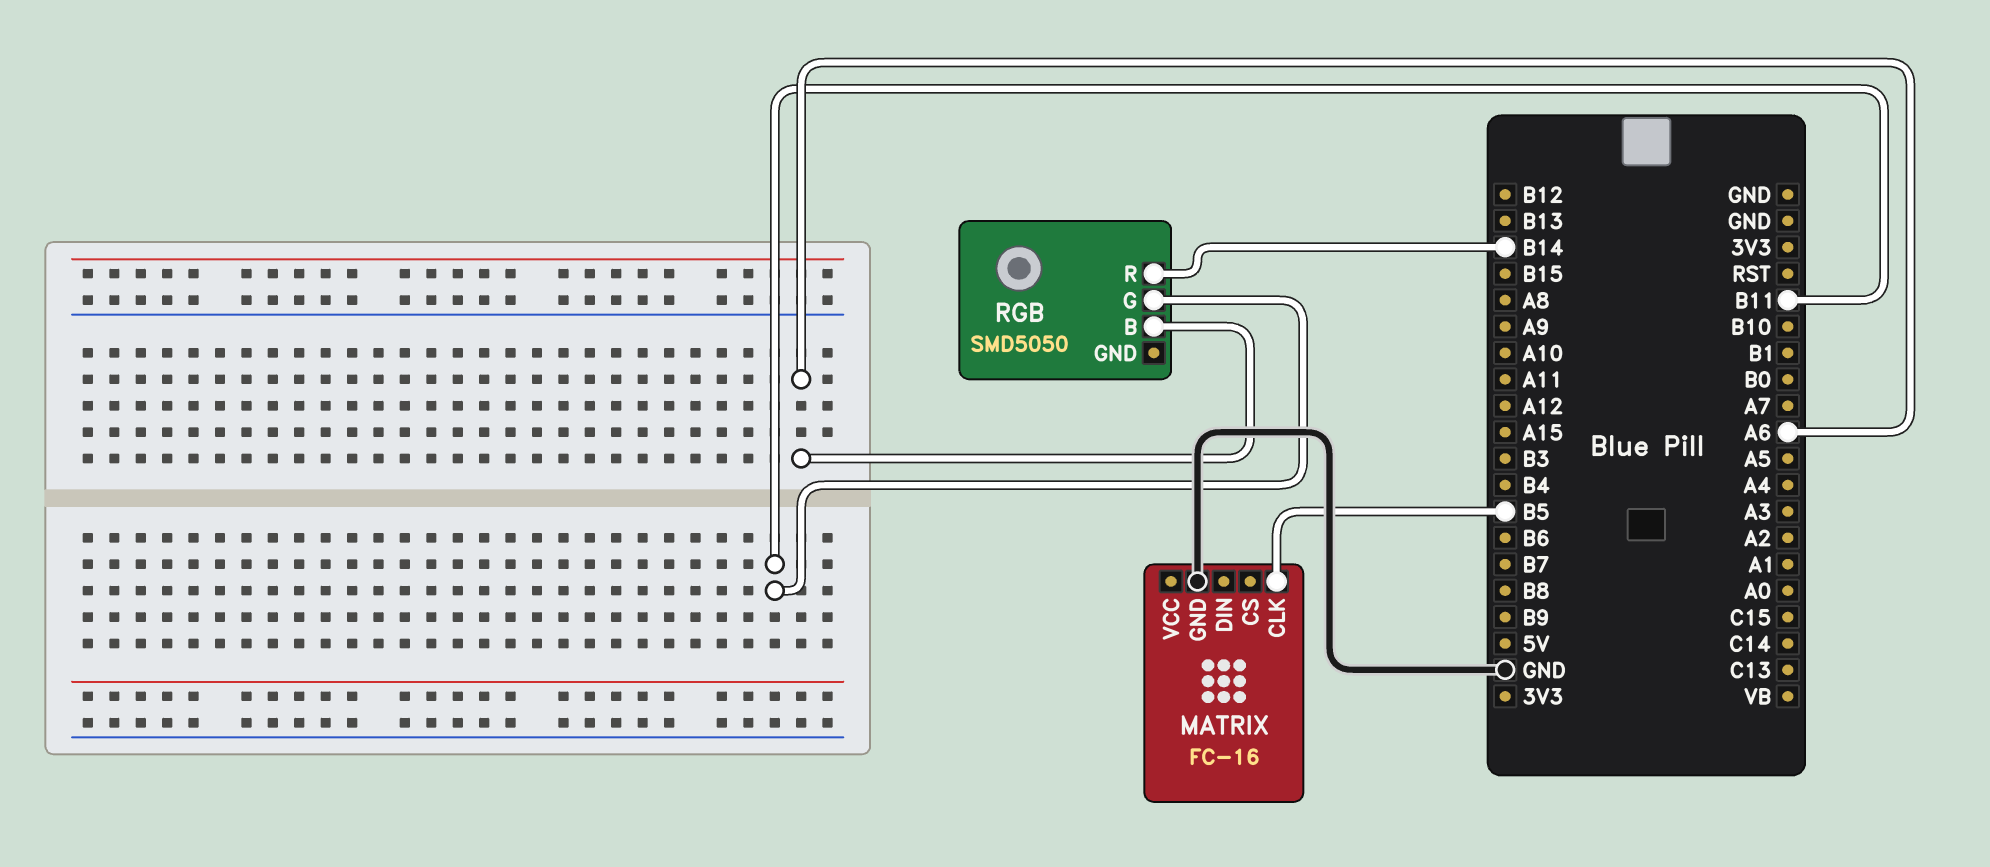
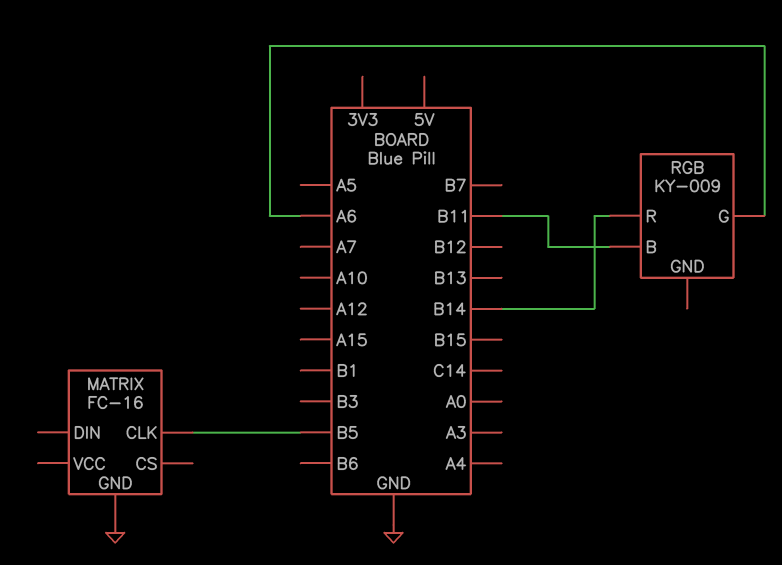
RGB: SMD5050 -> KY-009
RGB pin B: A6 -> B11
RGB pin G: B11 -> A6

